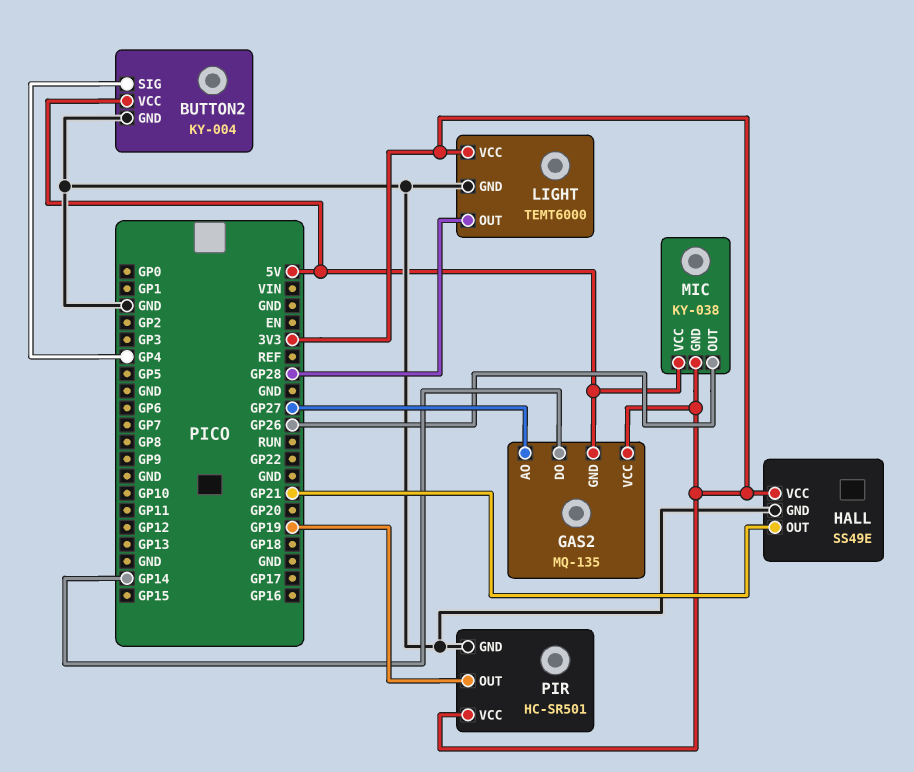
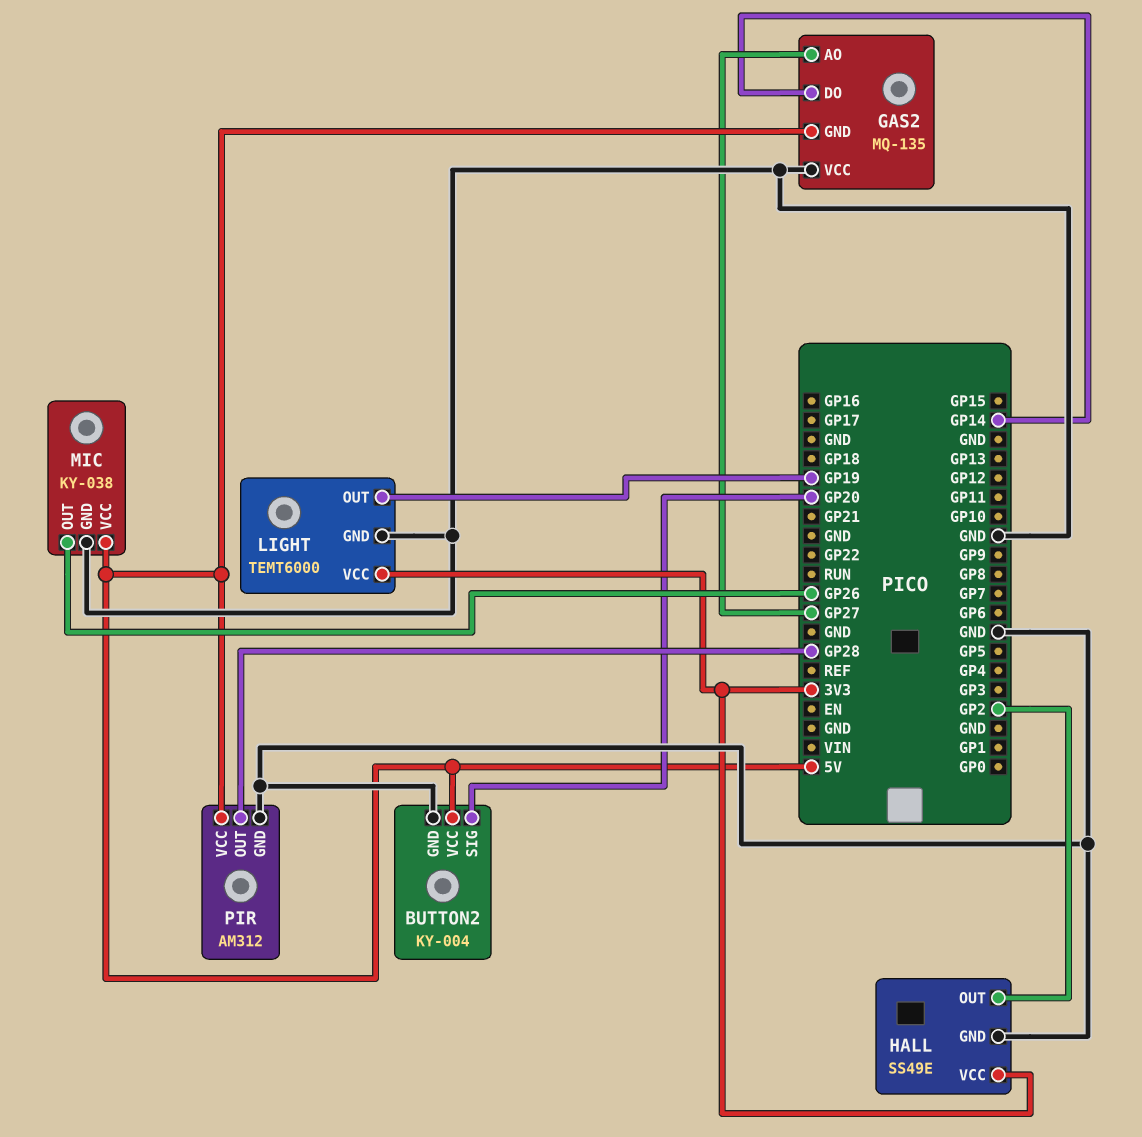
BUTTON2 pin SIG: GP4 -> GP20
GAS2 pin VCC: 3V3 -> GND
HALL pin OUT: GP21 -> GP2
LIGHT pin OUT: GP28 -> GP19
MIC pin GND: 3V3 -> GND
PIR: HC-SR501 -> AM312
PIR pin OUT: GP19 -> GP28
PIR pin VCC: 3V3 -> 5V

